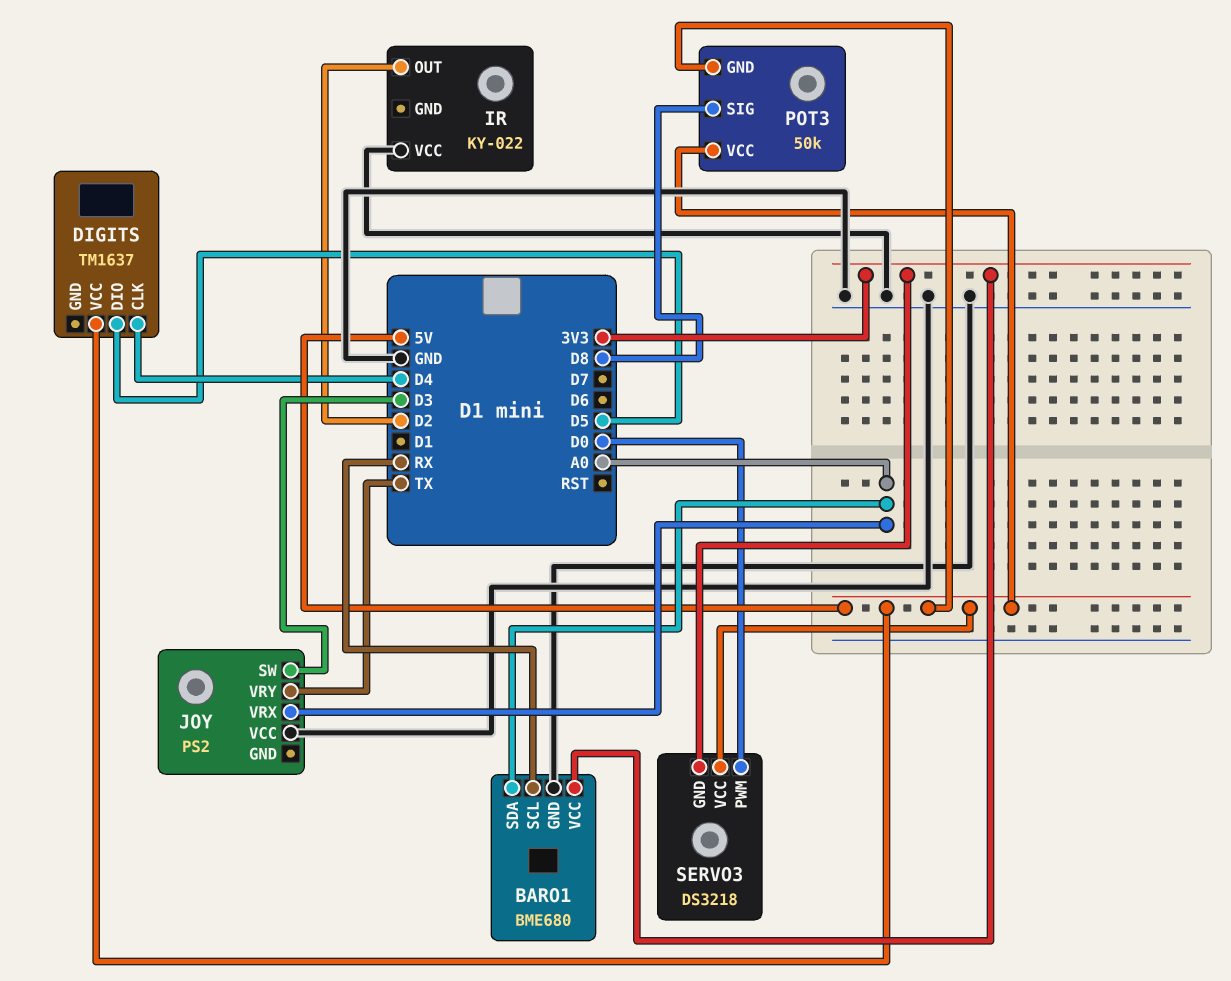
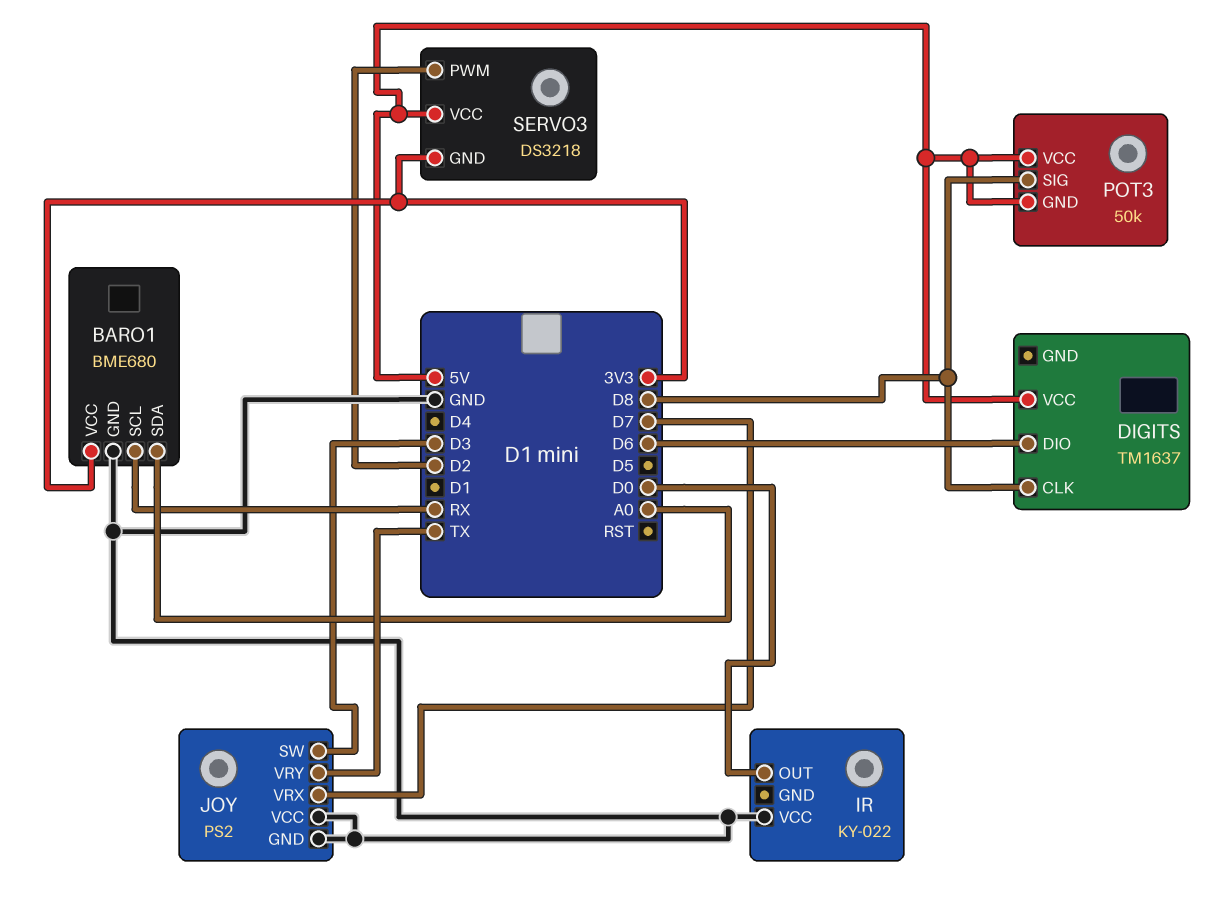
DIGITS pin CLK: D4 -> D8
DIGITS pin DIO: D5 -> D6
IR pin OUT: D2 -> D0
JOY pin GND: none -> GND
JOY pin VRX: A0 -> D7
SERVO3 pin PWM: D0 -> D2

